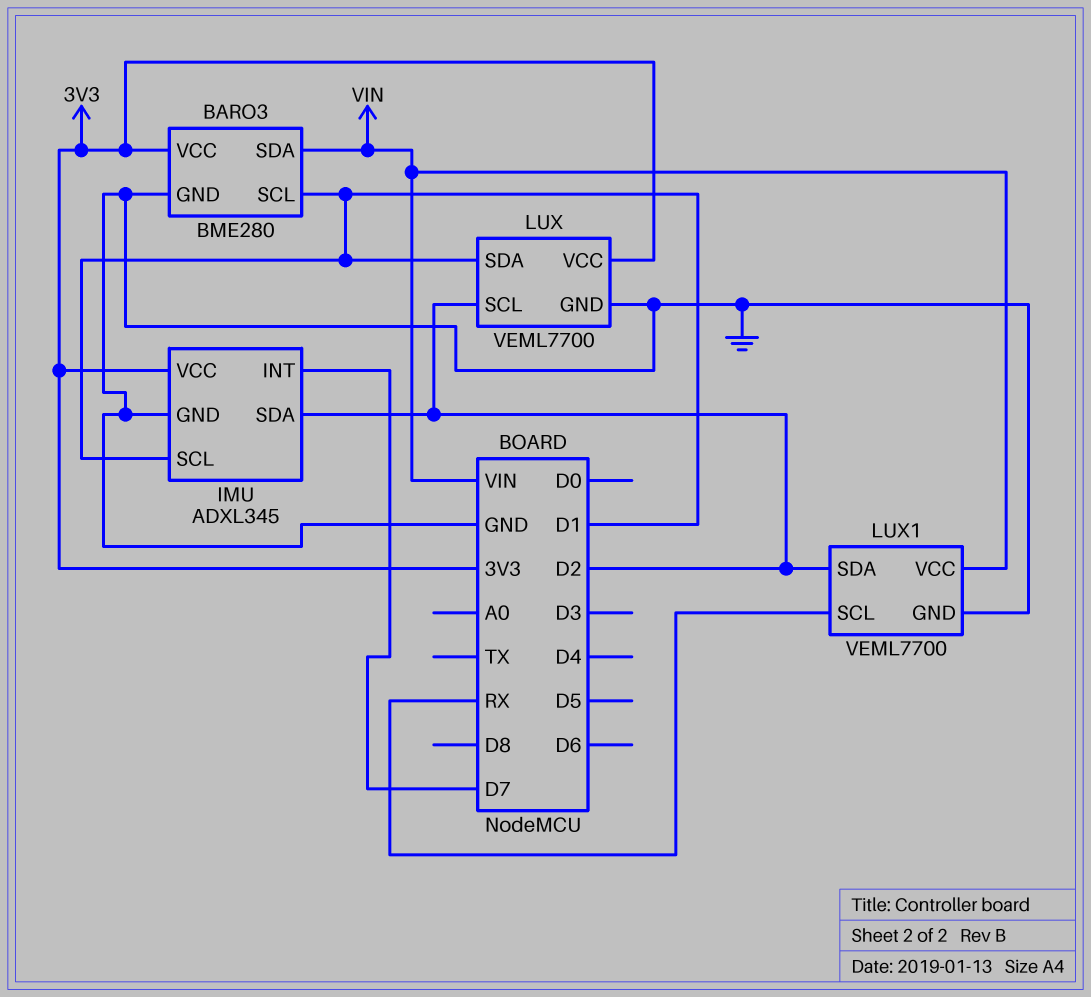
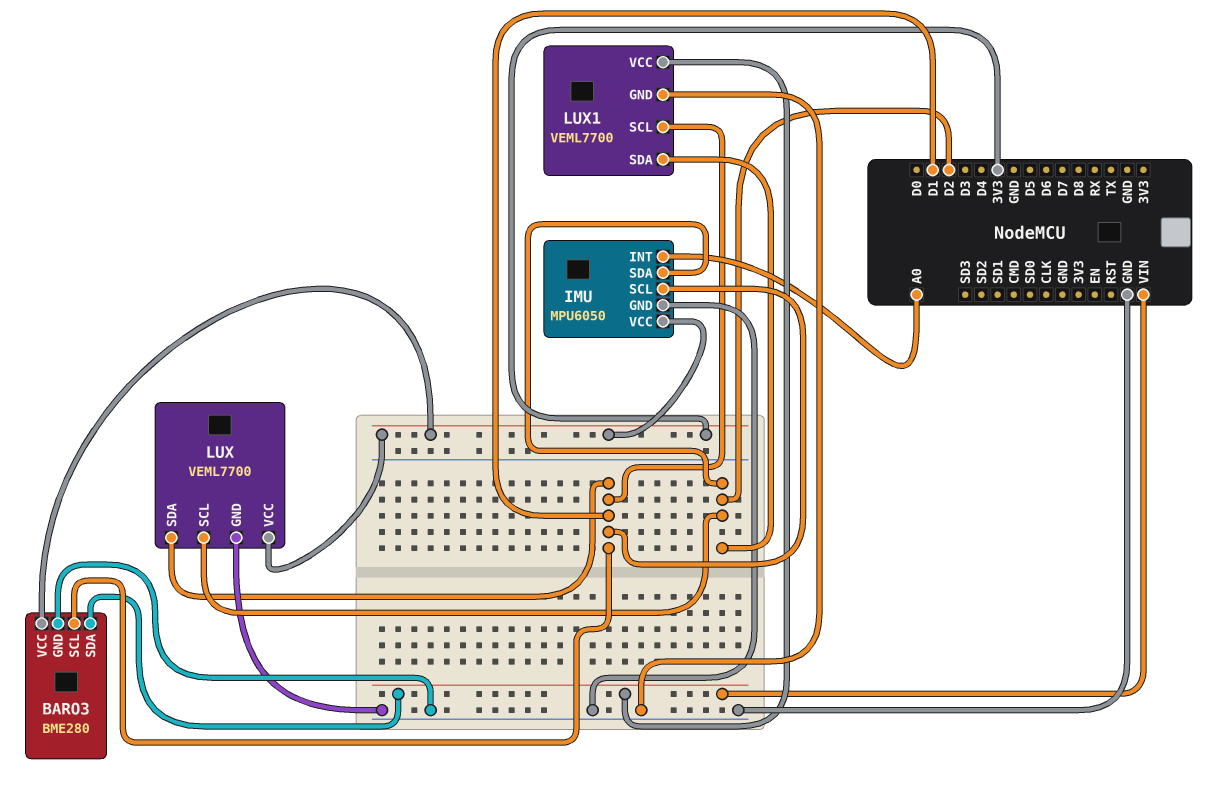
IMU: ADXL345 -> MPU6050
IMU pin INT: D7 -> A0
LUX1 pin SCL: RX -> D1

